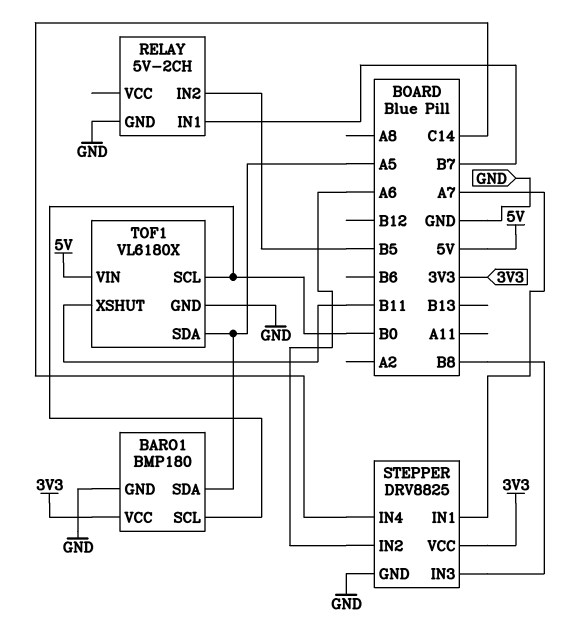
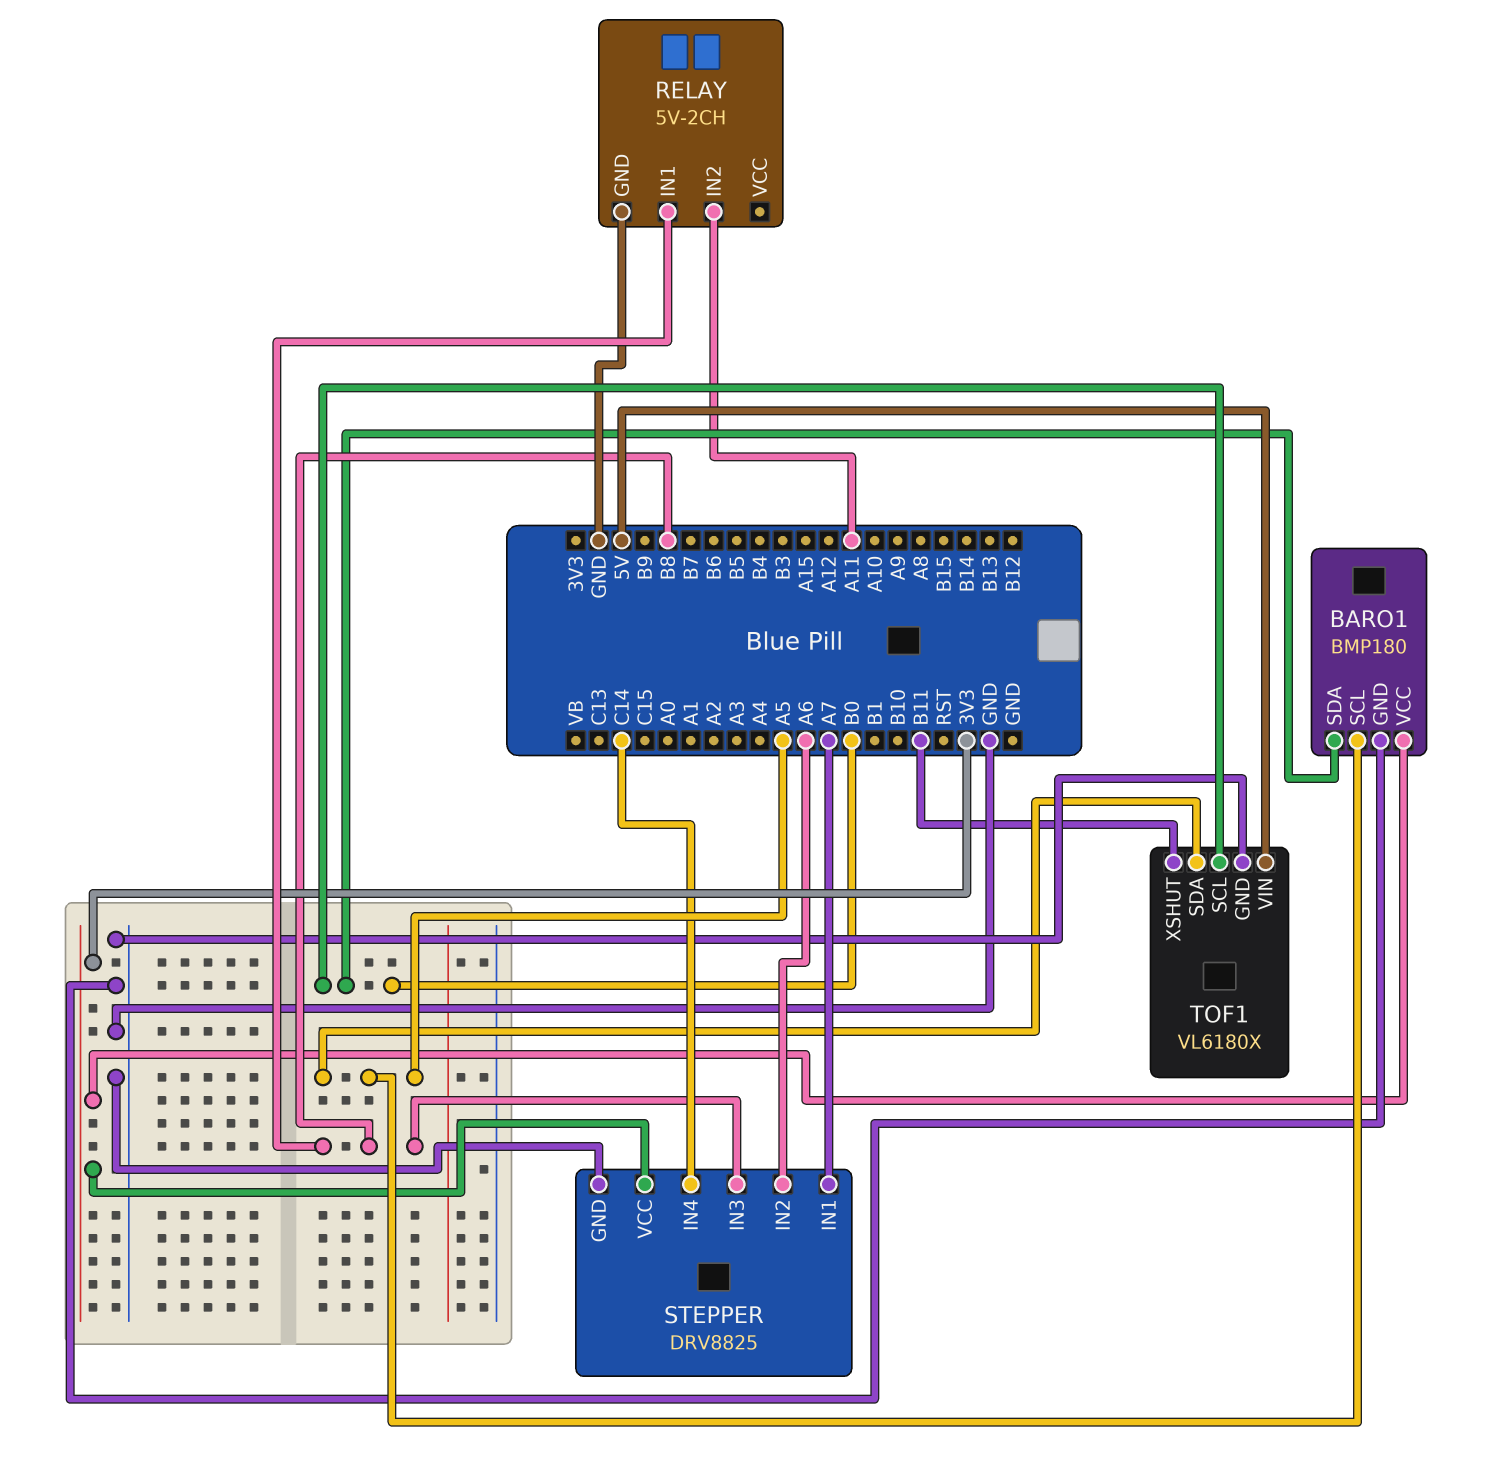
BARO1 pin SCL: B0 -> A5
BARO1 pin SDA: A5 -> B0
RELAY pin IN1: B7 -> B8
RELAY pin IN2: B5 -> A11

